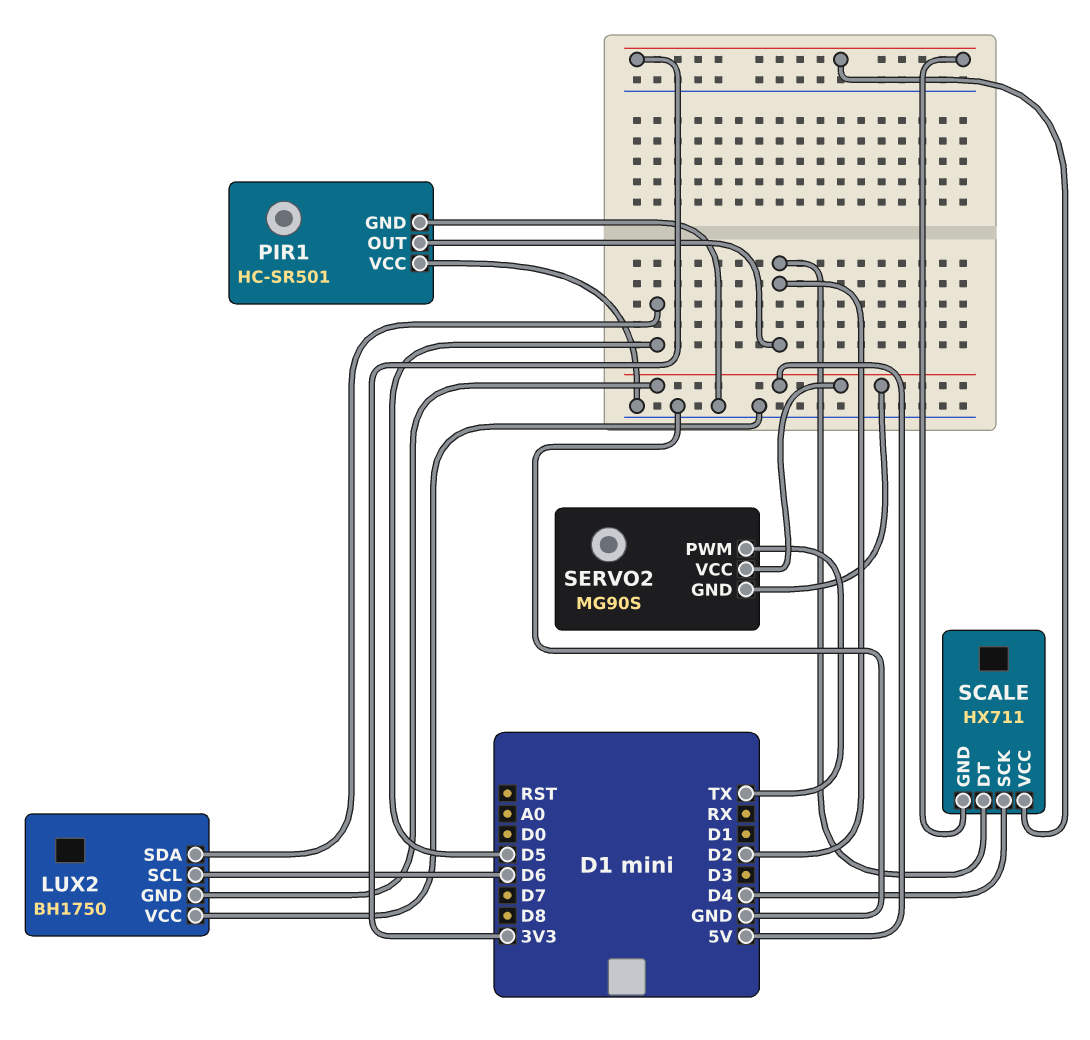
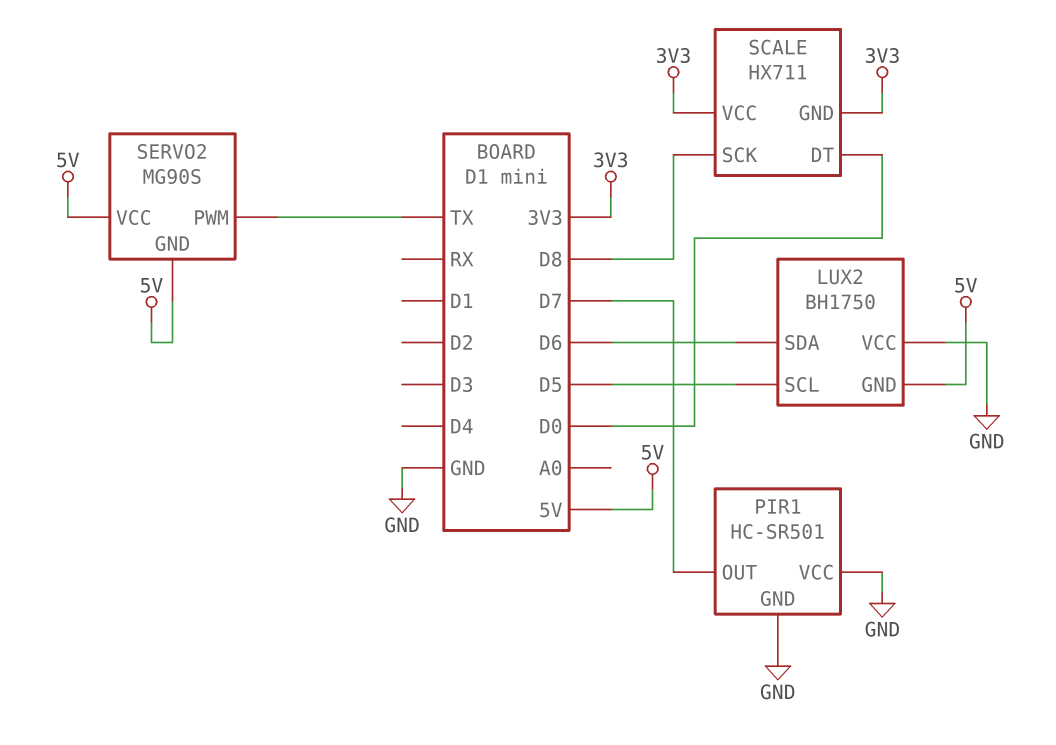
LUX2 pin SCL: D6 -> D5
LUX2 pin SDA: D5 -> D6
PIR1 pin OUT: D2 -> D7
SCALE pin DT: D2 -> D0
SCALE pin SCK: D4 -> D8

